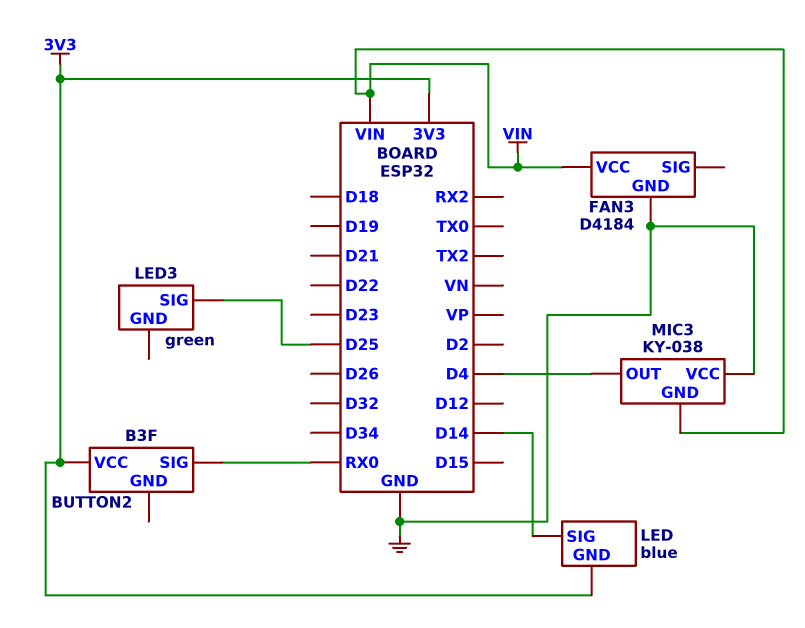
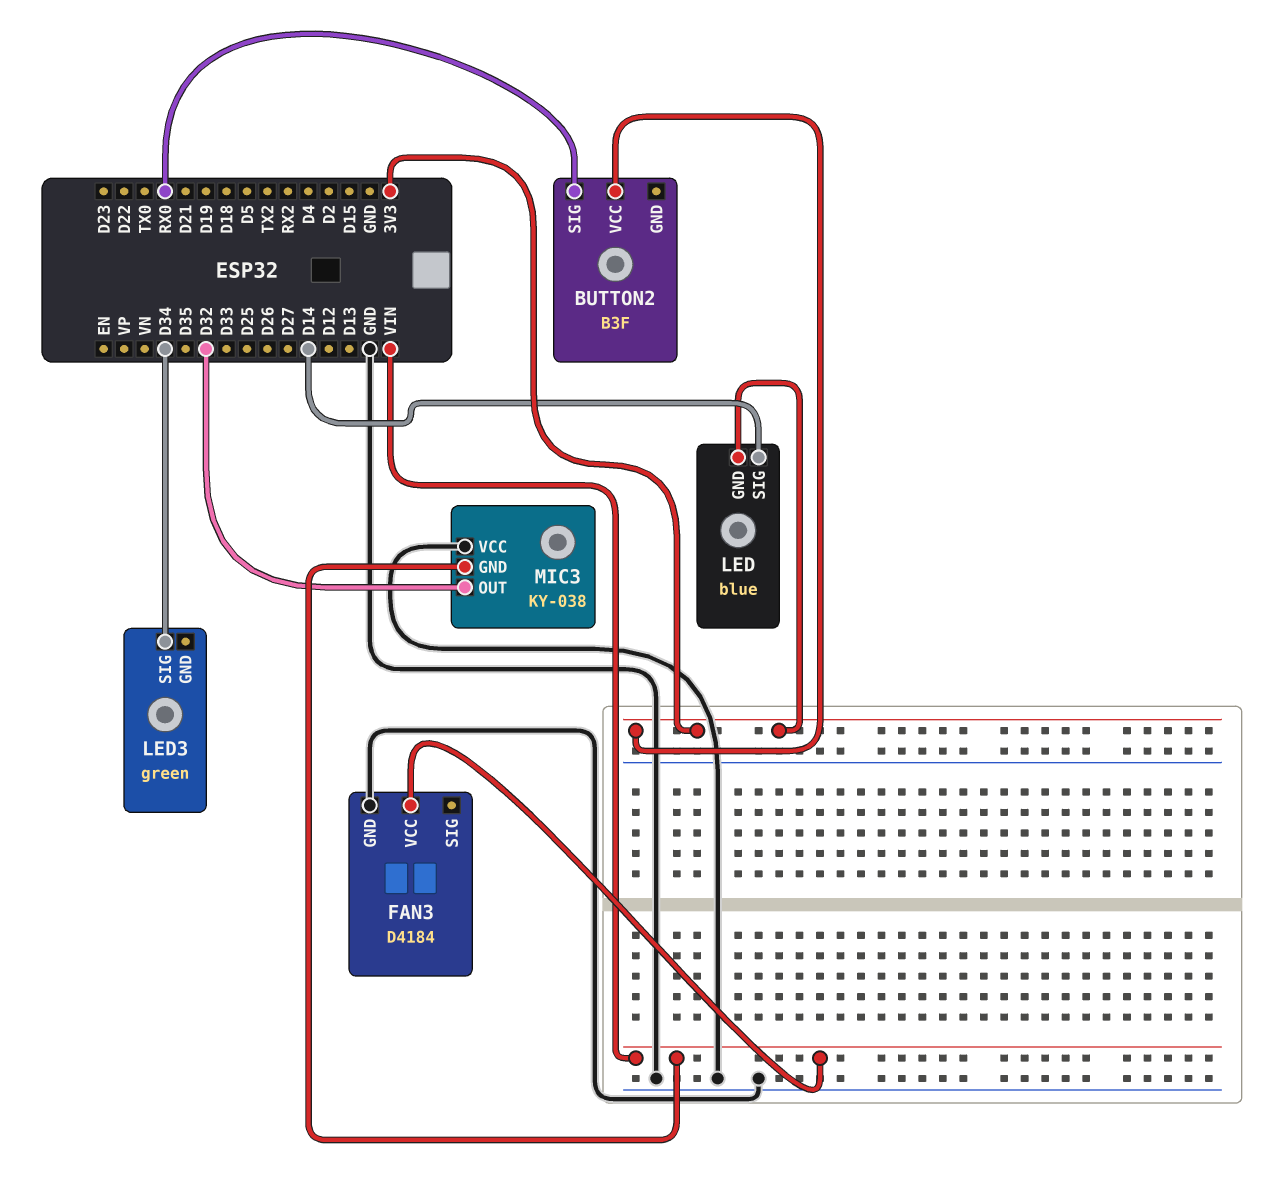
LED3 pin SIG: D25 -> D34
MIC3 pin OUT: D4 -> D32

